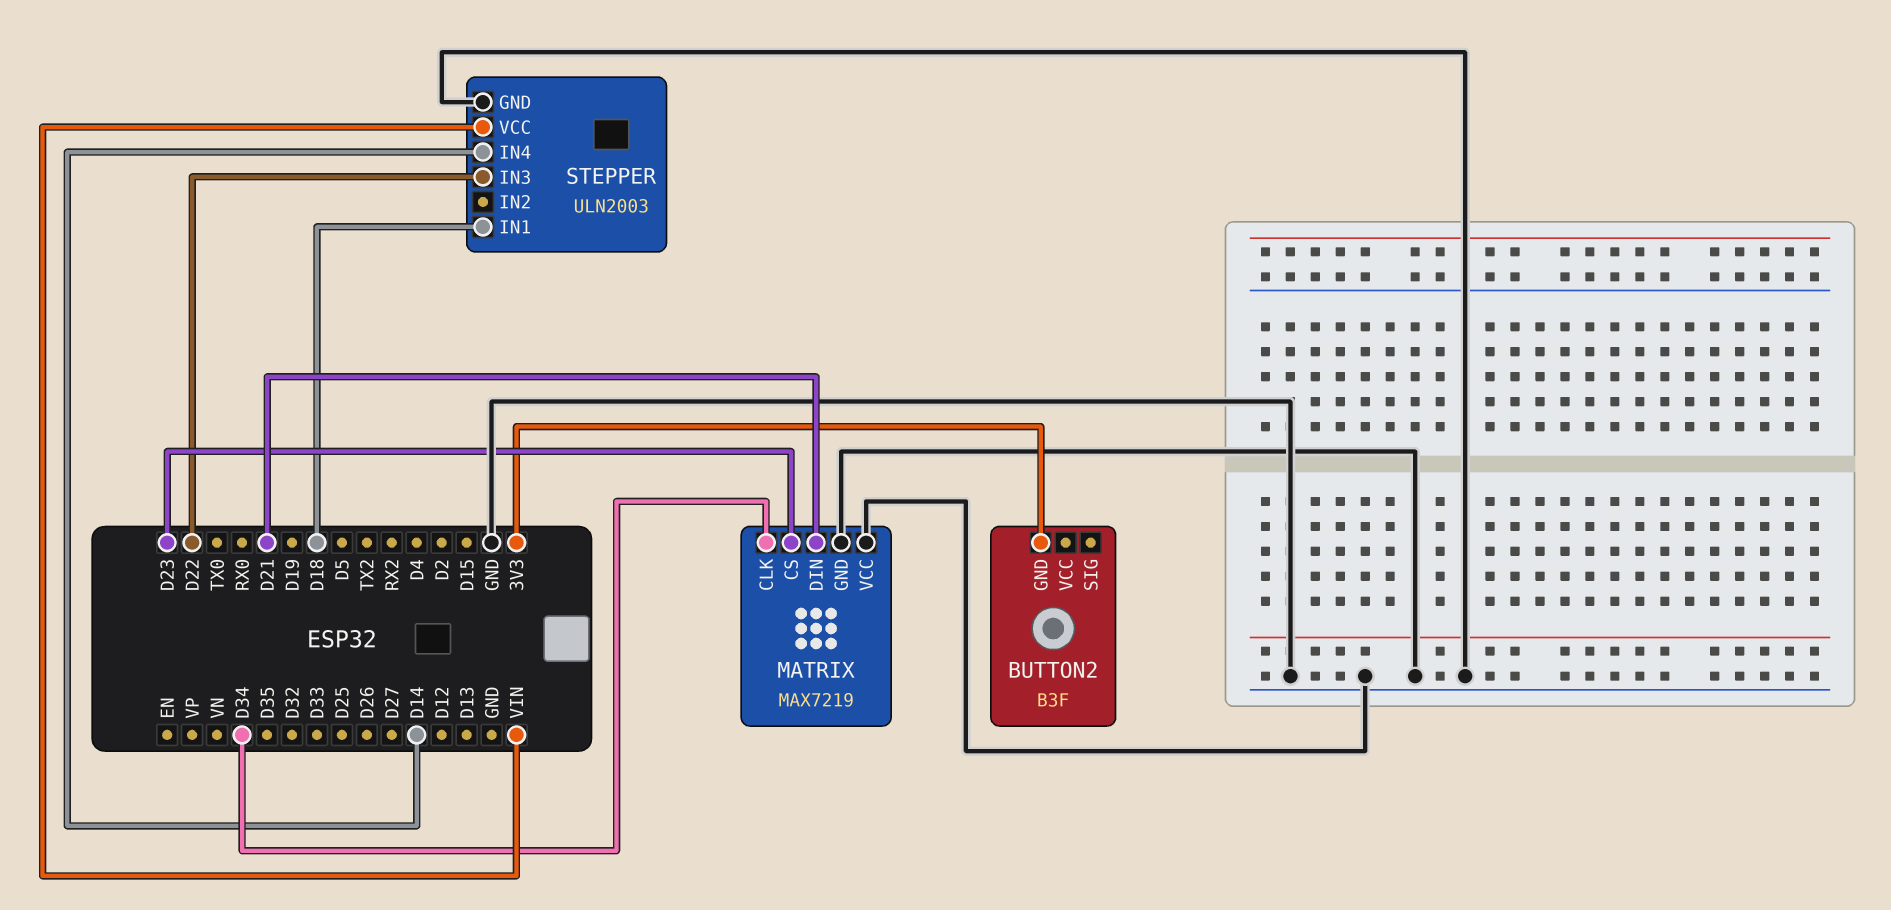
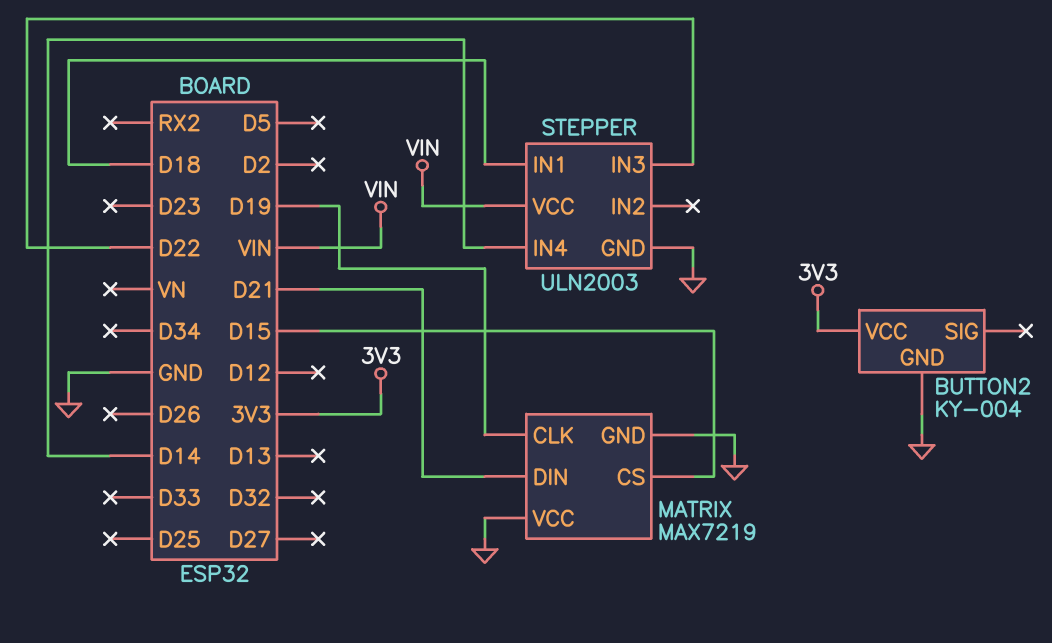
BUTTON2: B3F -> KY-004
BUTTON2 pin GND: 3V3 -> GND
BUTTON2 pin VCC: none -> 3V3
MATRIX pin CLK: D34 -> D19
MATRIX pin CS: D23 -> D15

